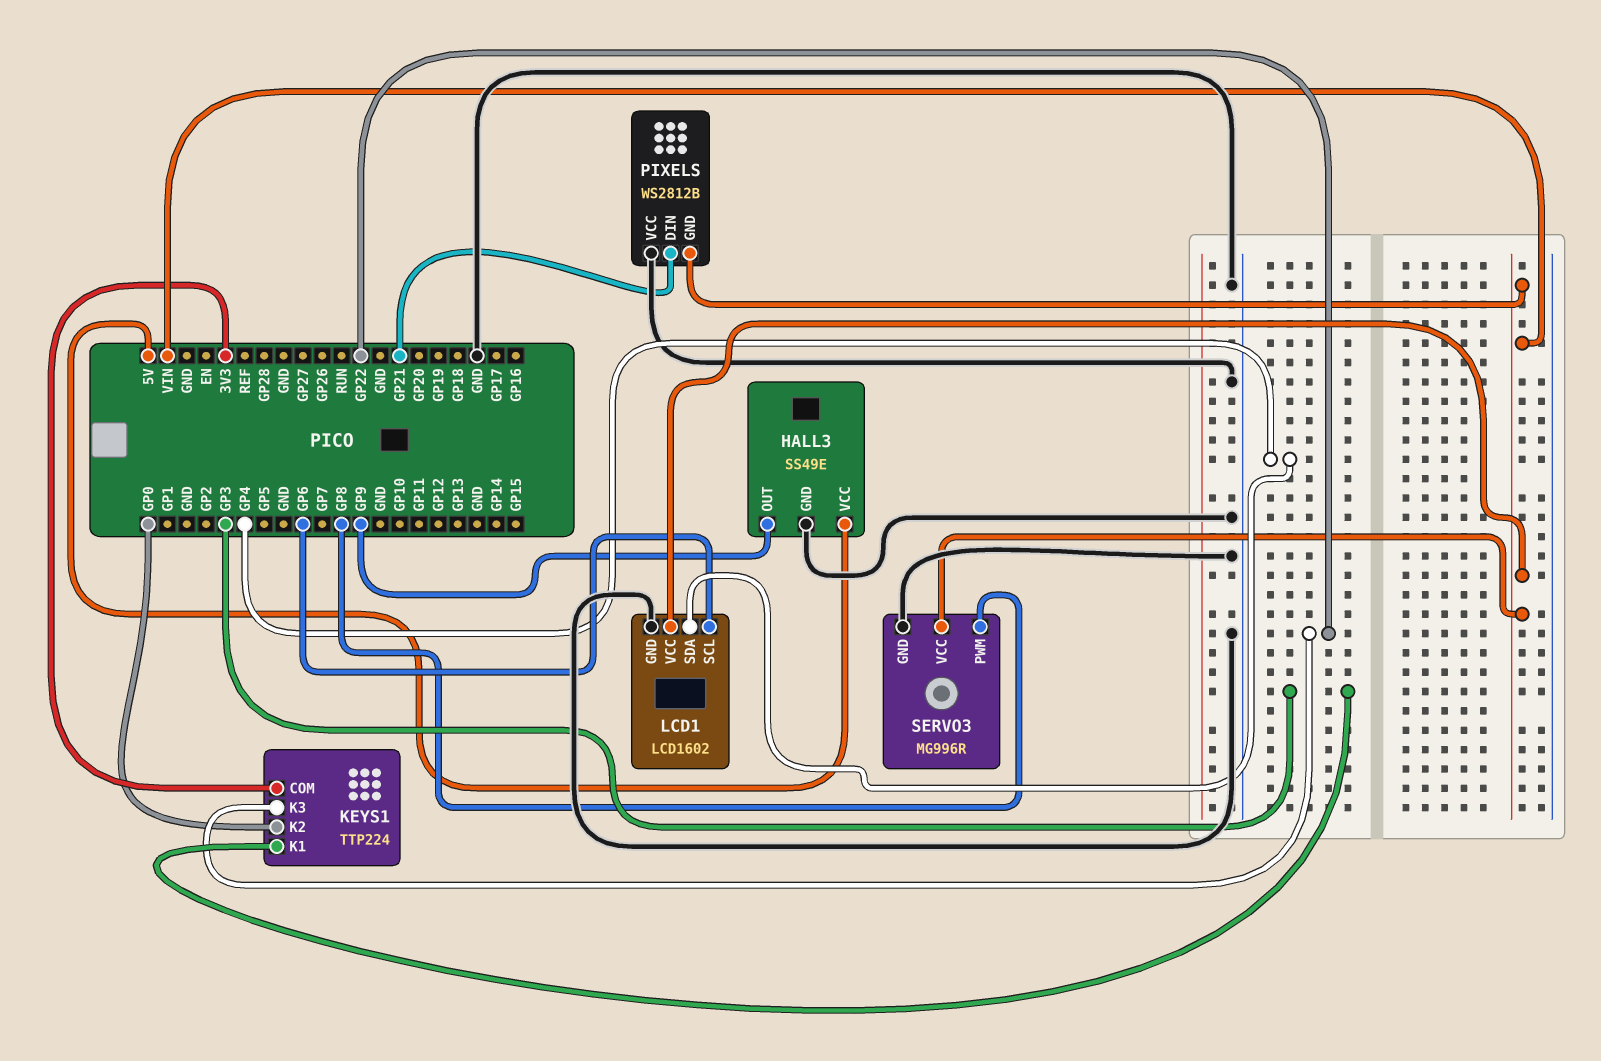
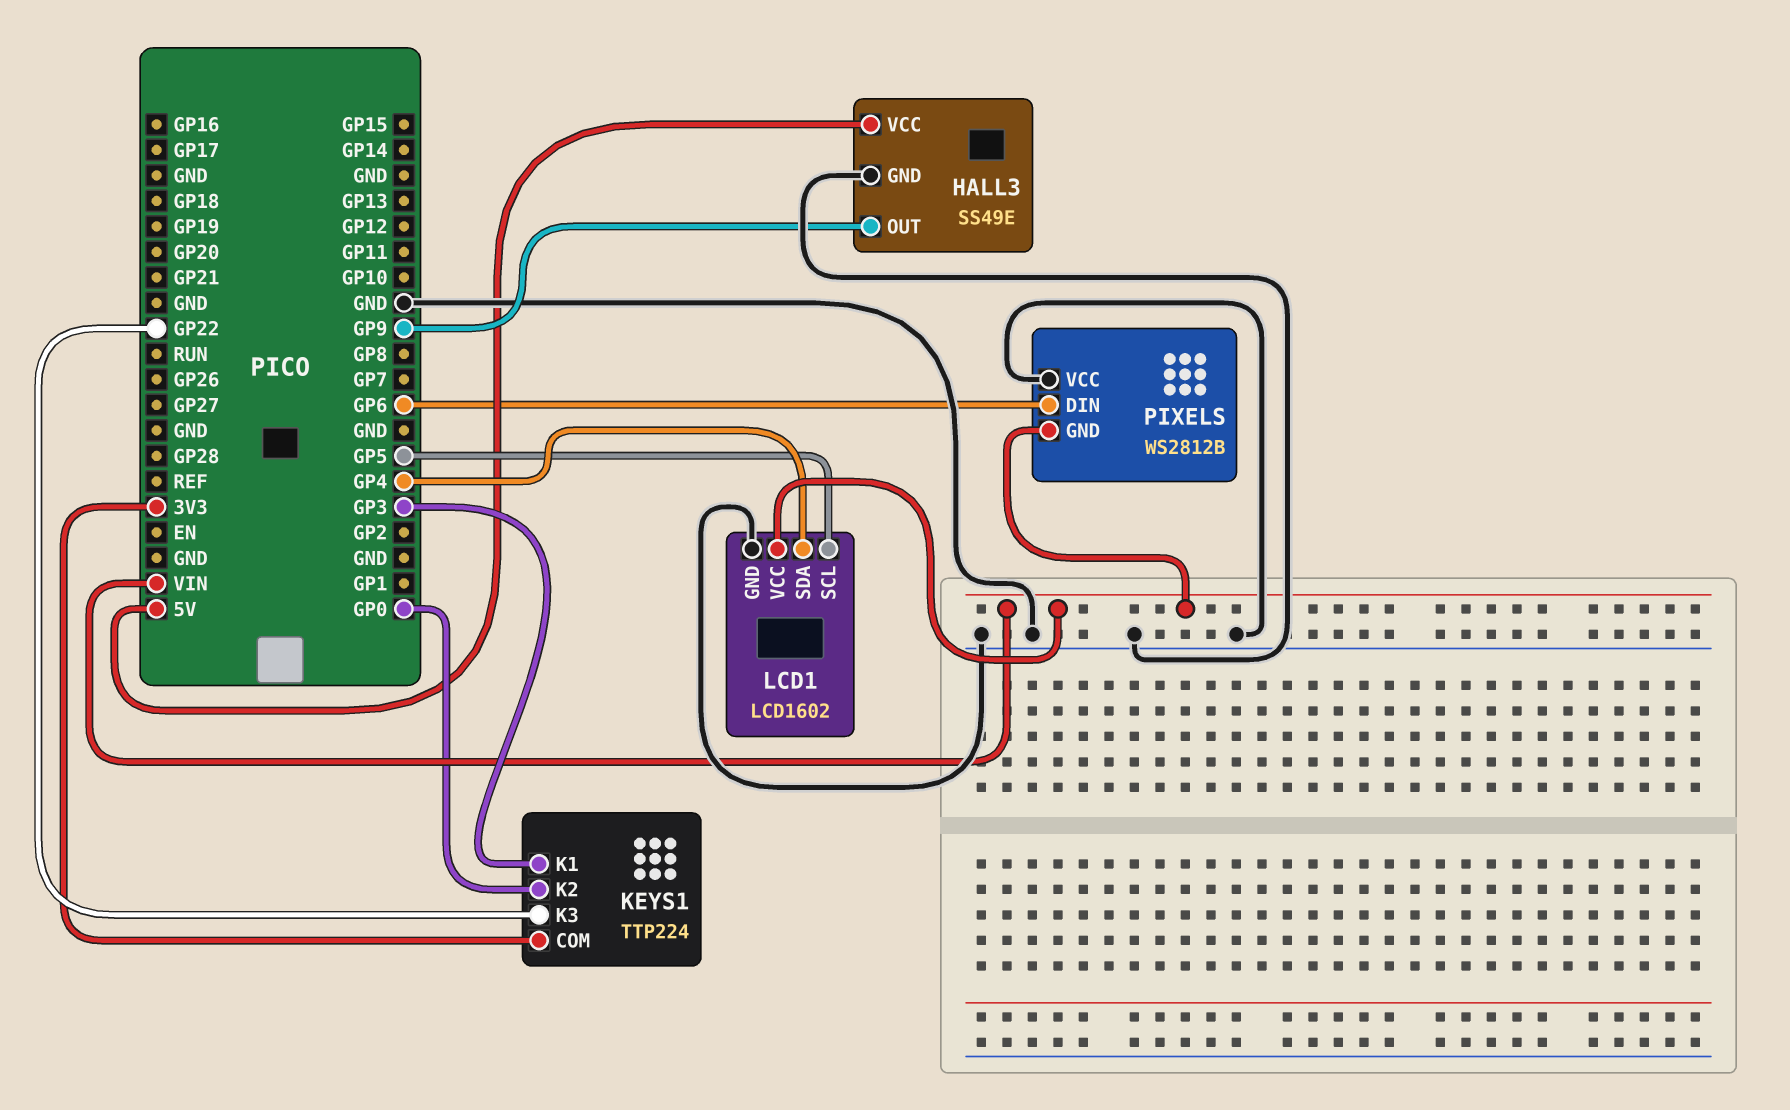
LCD1 pin SCL: GP6 -> GP5
PIXELS pin DIN: GP21 -> GP6
SERVO3: MG996R -> none
SERVO3 pin GND: GND -> none
SERVO3 pin PWM: GP8 -> none
SERVO3 pin VCC: VIN -> none

